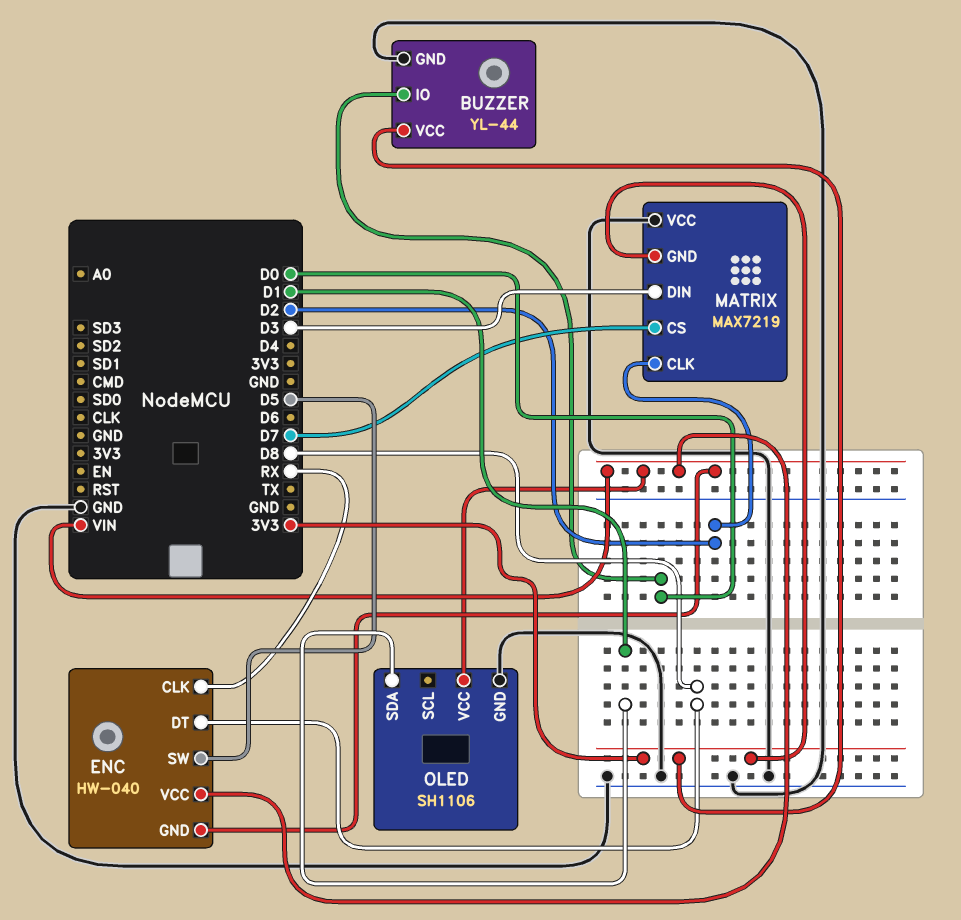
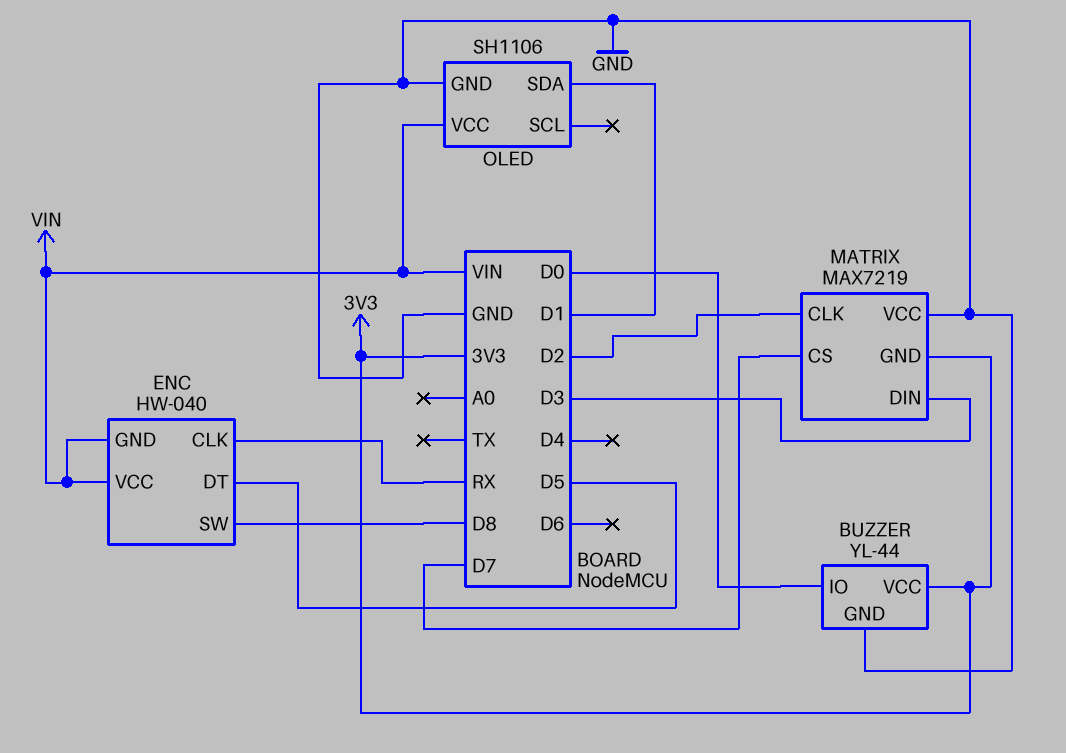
ENC pin DT: D8 -> D5
ENC pin SW: D5 -> D8

